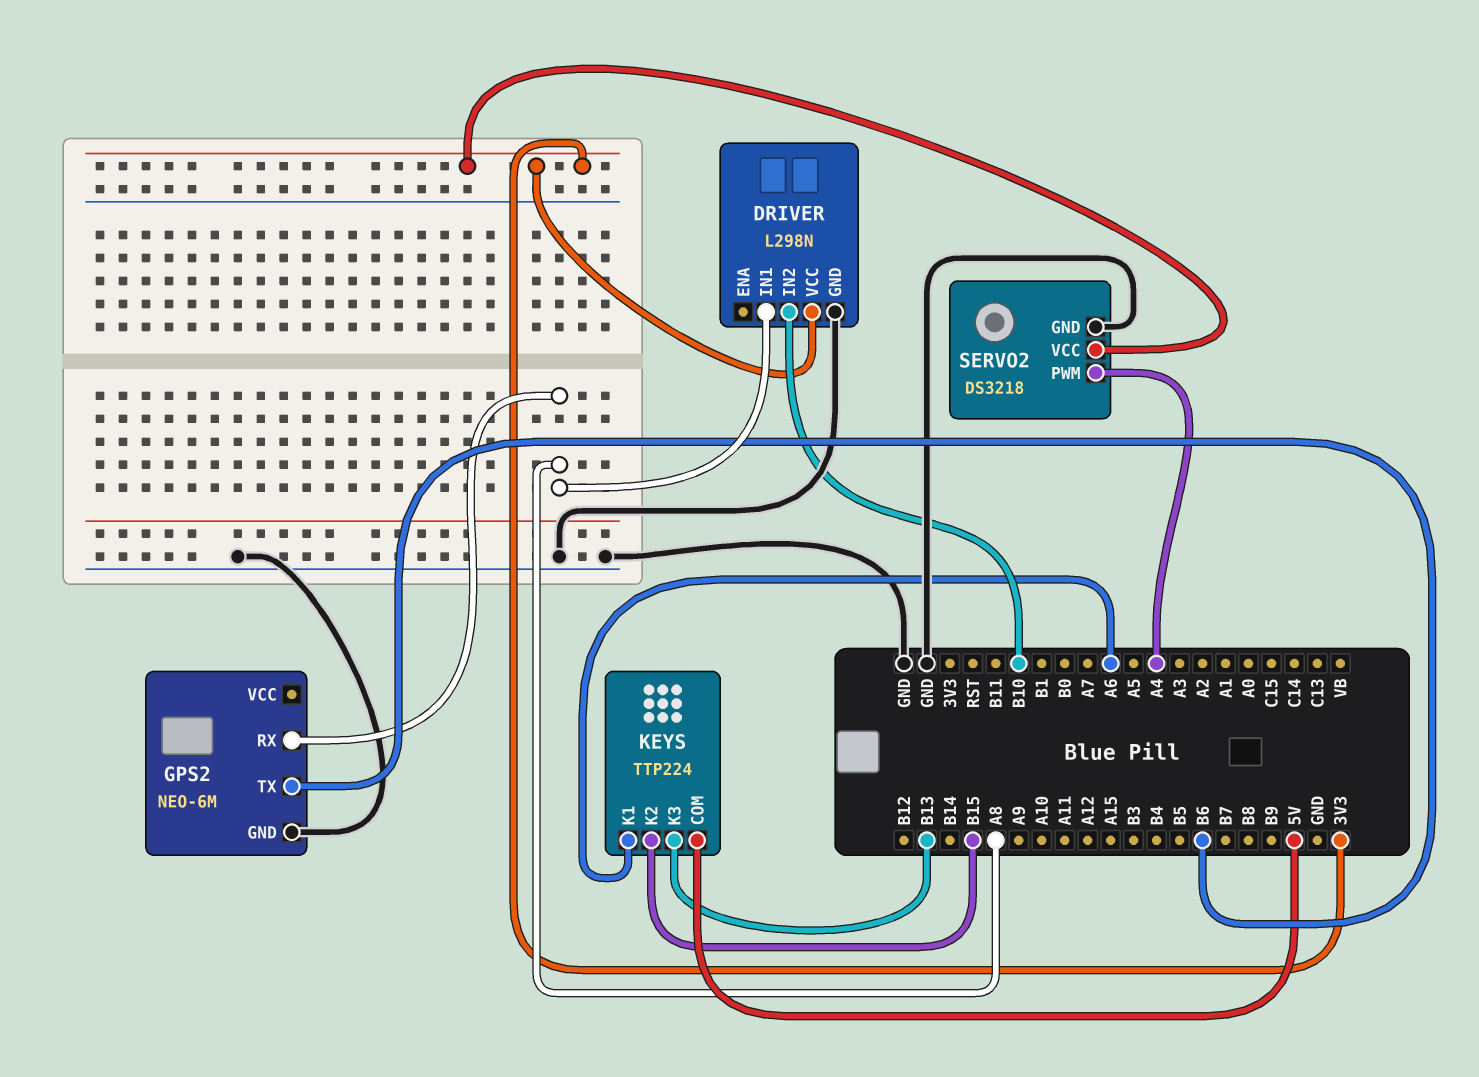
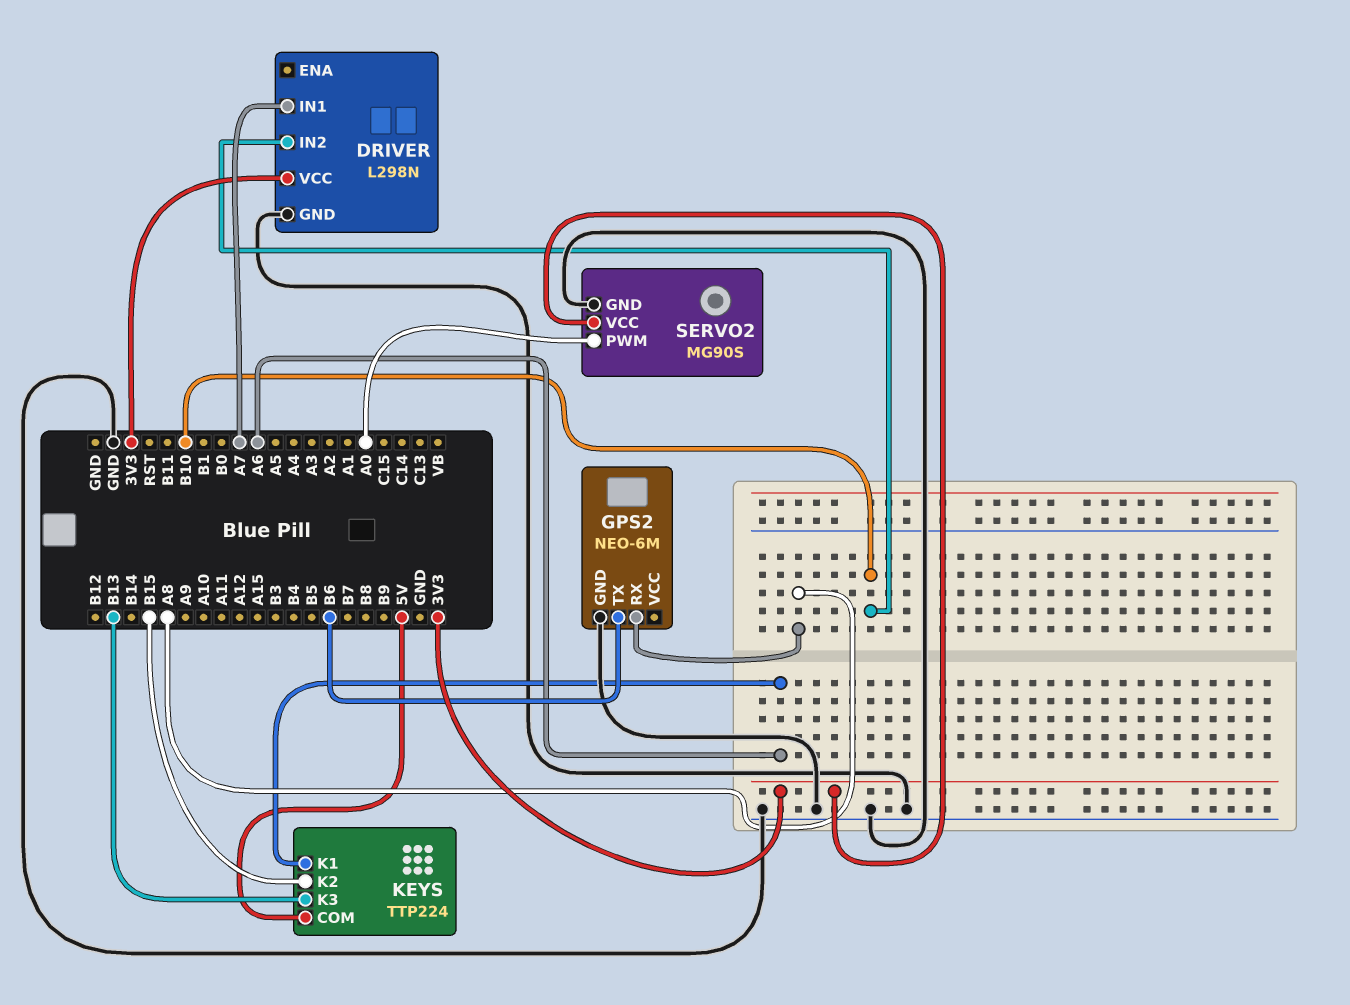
DRIVER pin IN1: A8 -> A7
SERVO2: DS3218 -> MG90S
SERVO2 pin PWM: A4 -> A0

